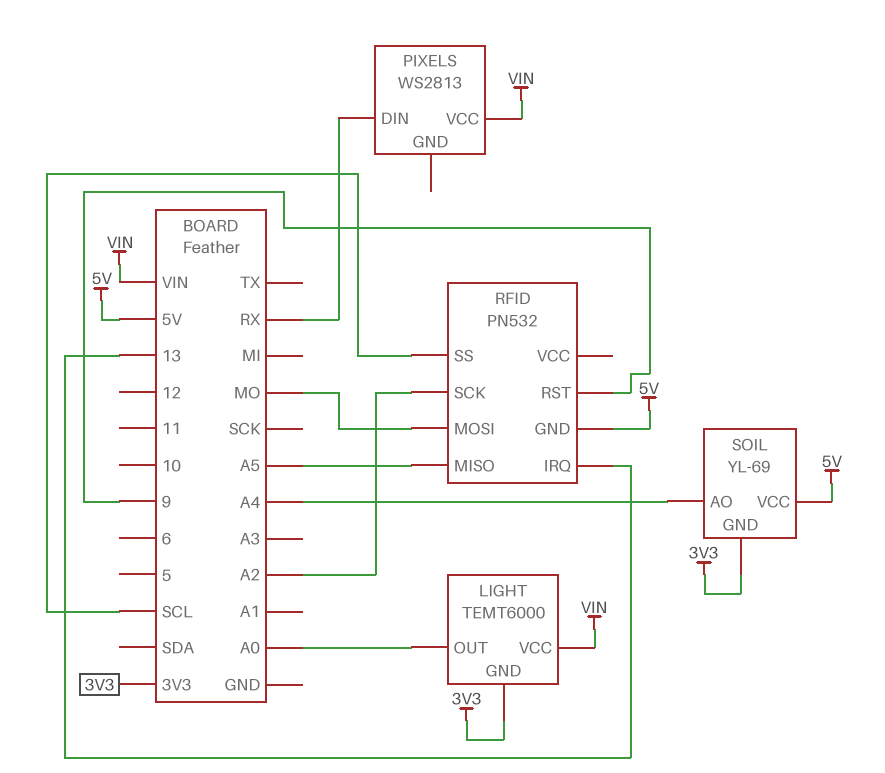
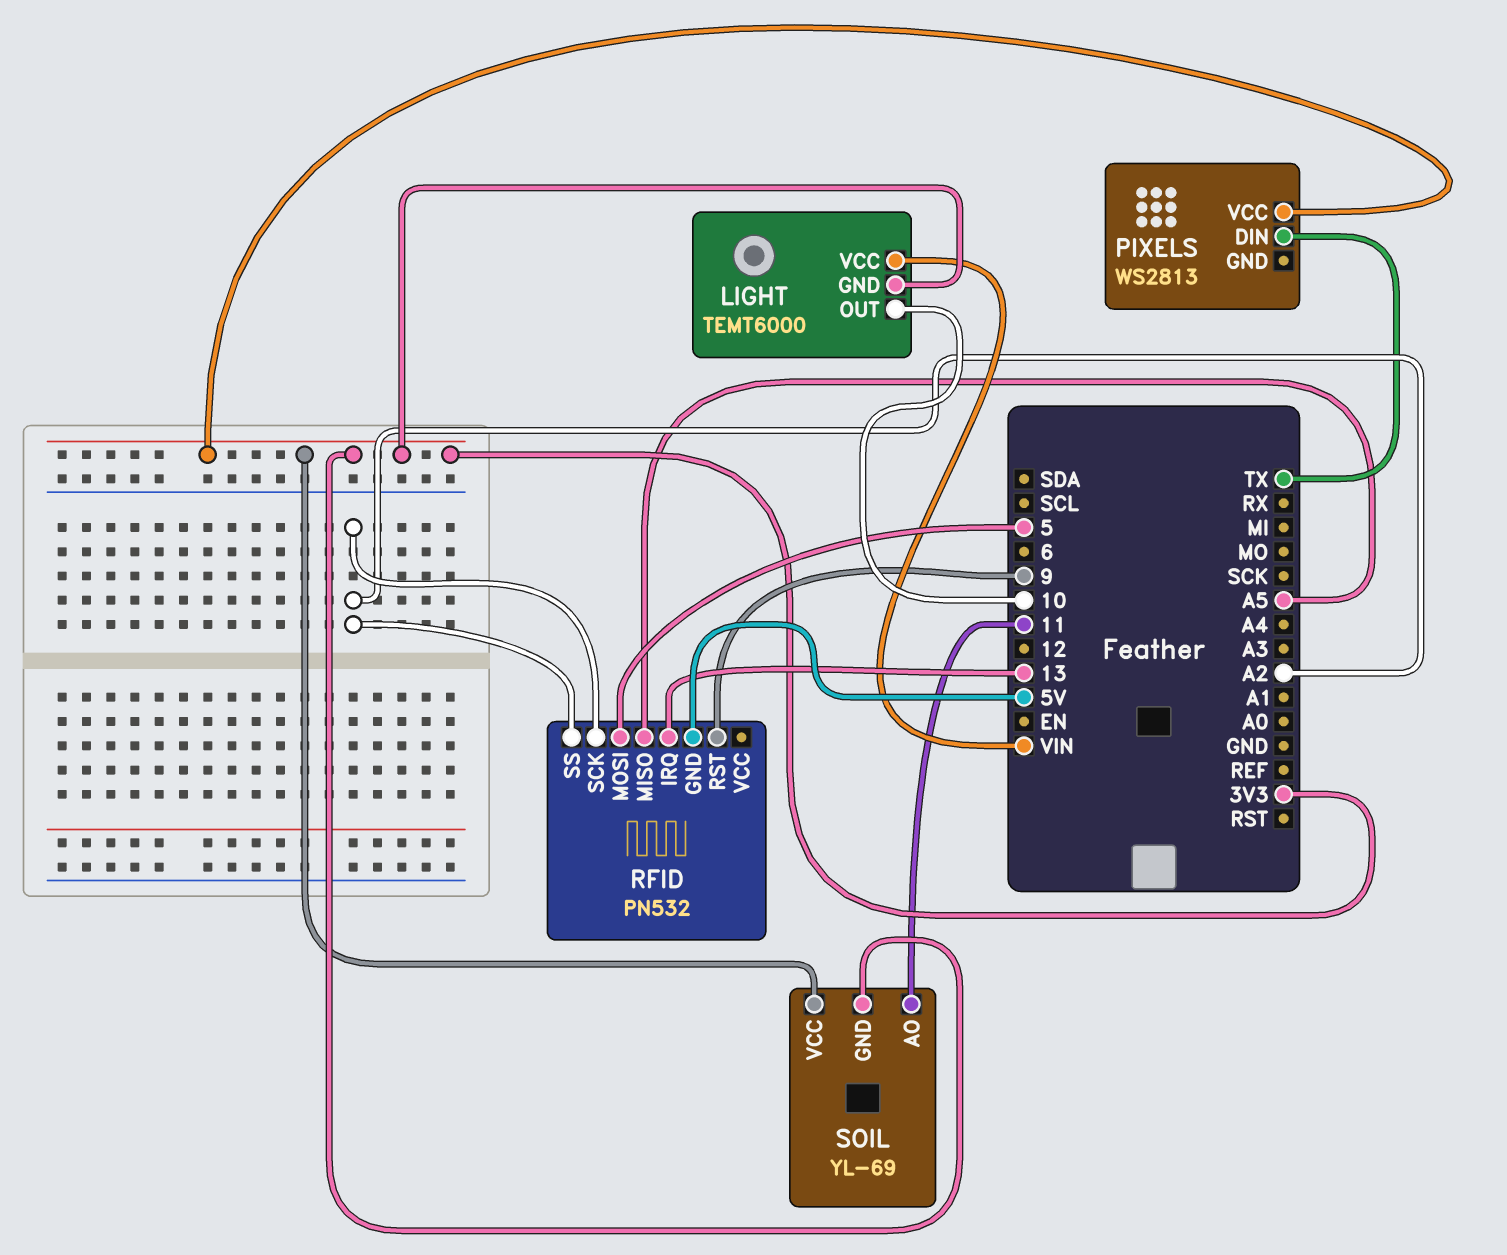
LIGHT pin OUT: A0 -> 10
PIXELS pin DIN: RX -> TX
PIXELS pin VCC: VIN -> 3V3
RFID pin MOSI: MO -> 5
RFID pin SS: SCL -> A2
SOIL pin AO: A4 -> 11
SOIL pin VCC: 5V -> 3V3

